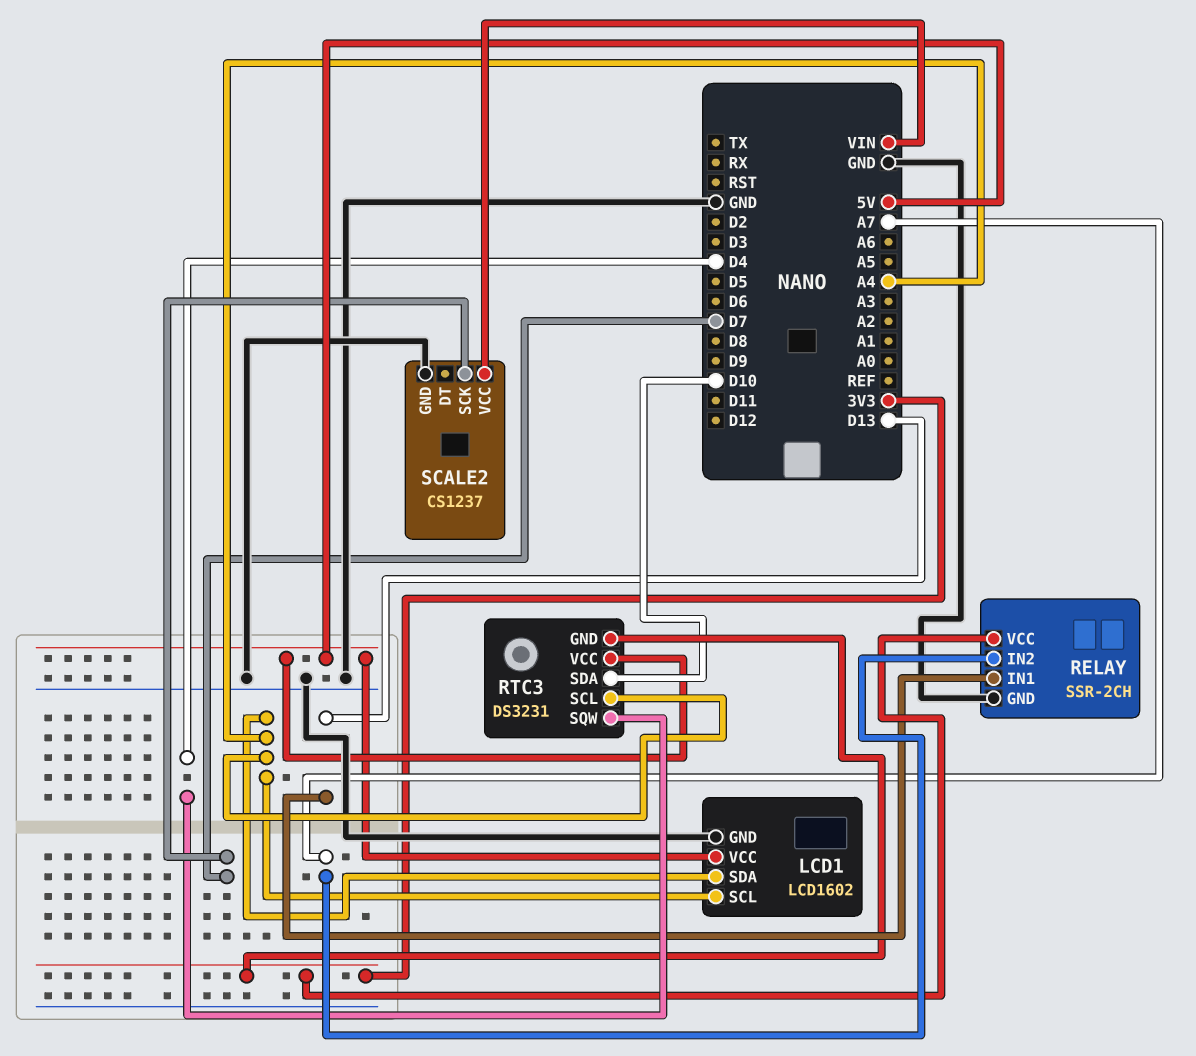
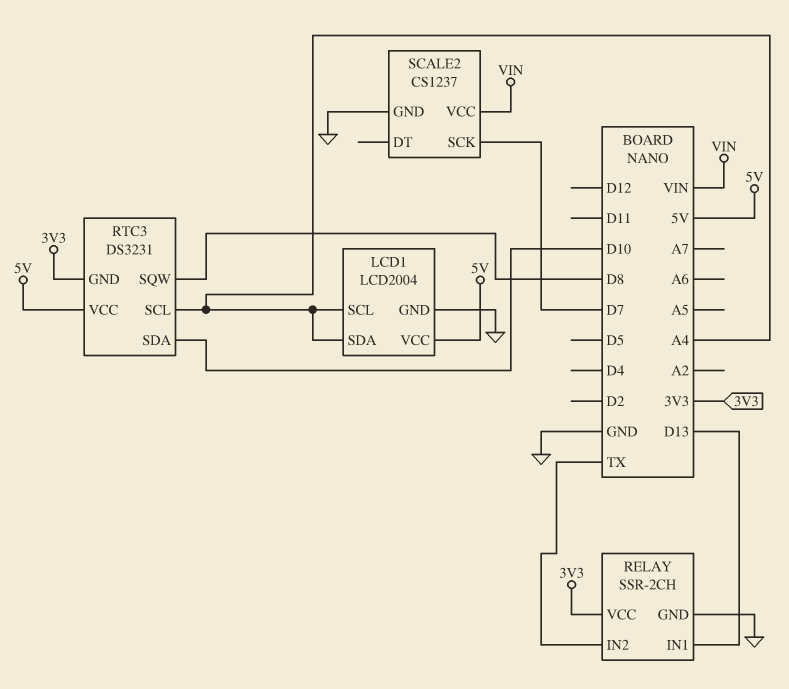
LCD1: LCD1602 -> LCD2004
RELAY pin IN2: A7 -> TX
RTC3 pin SQW: D4 -> D8

